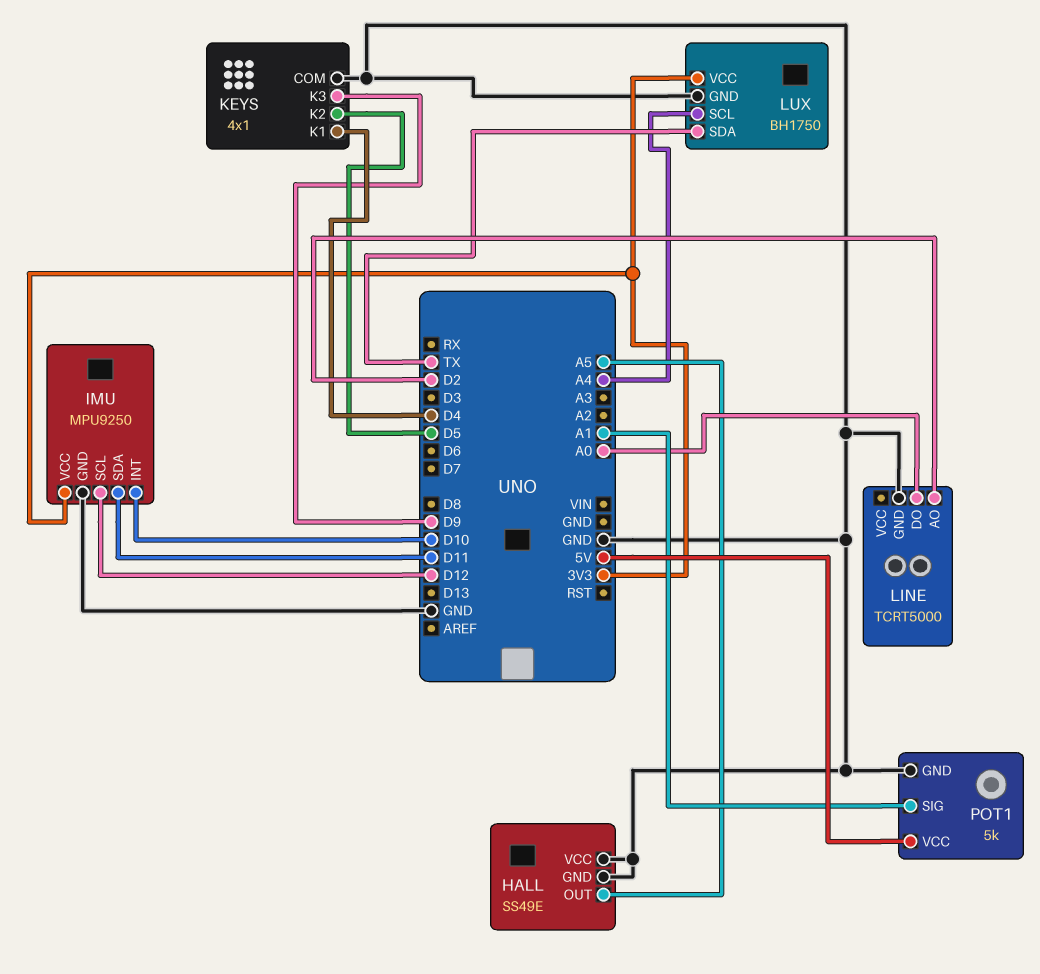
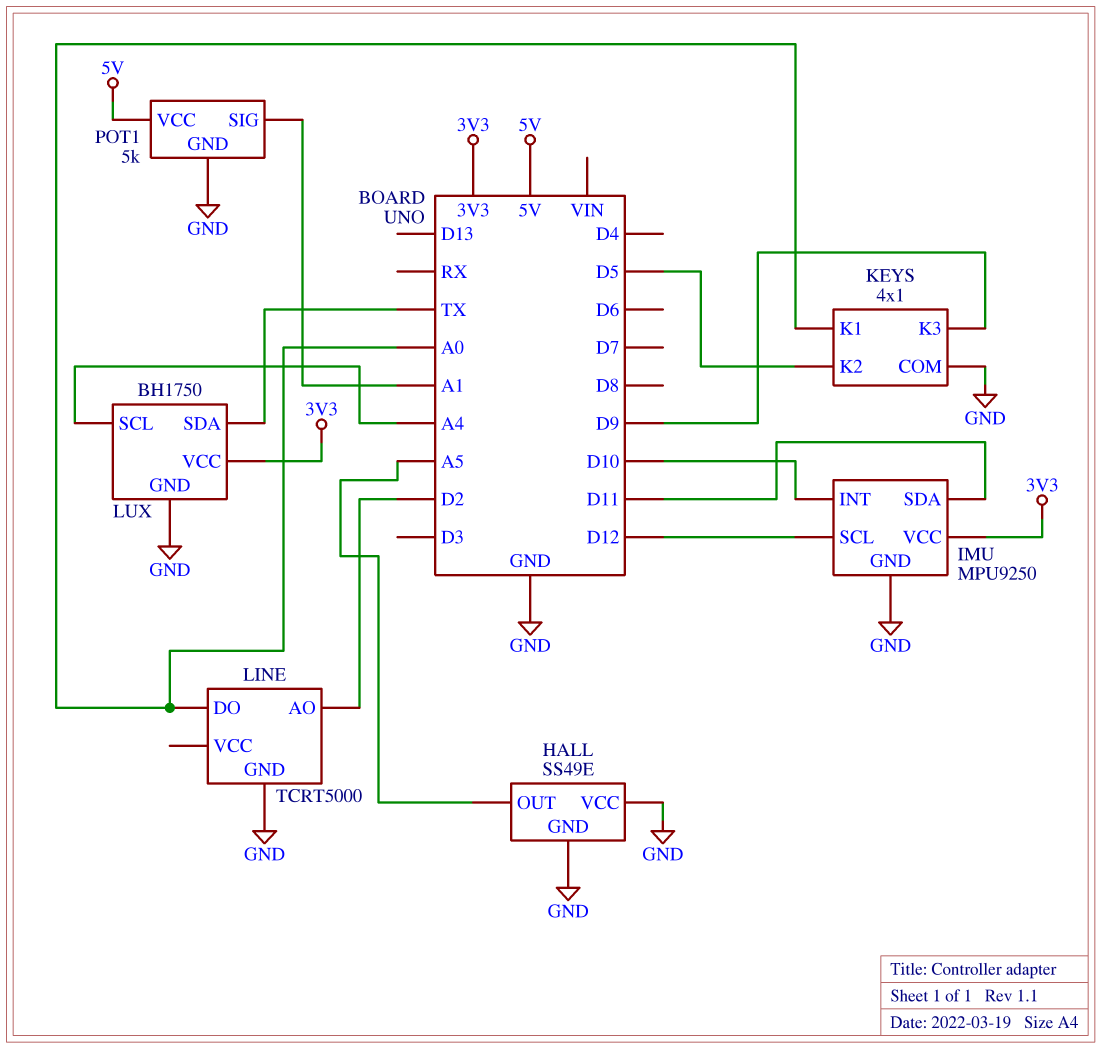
KEYS pin K1: D4 -> A0

